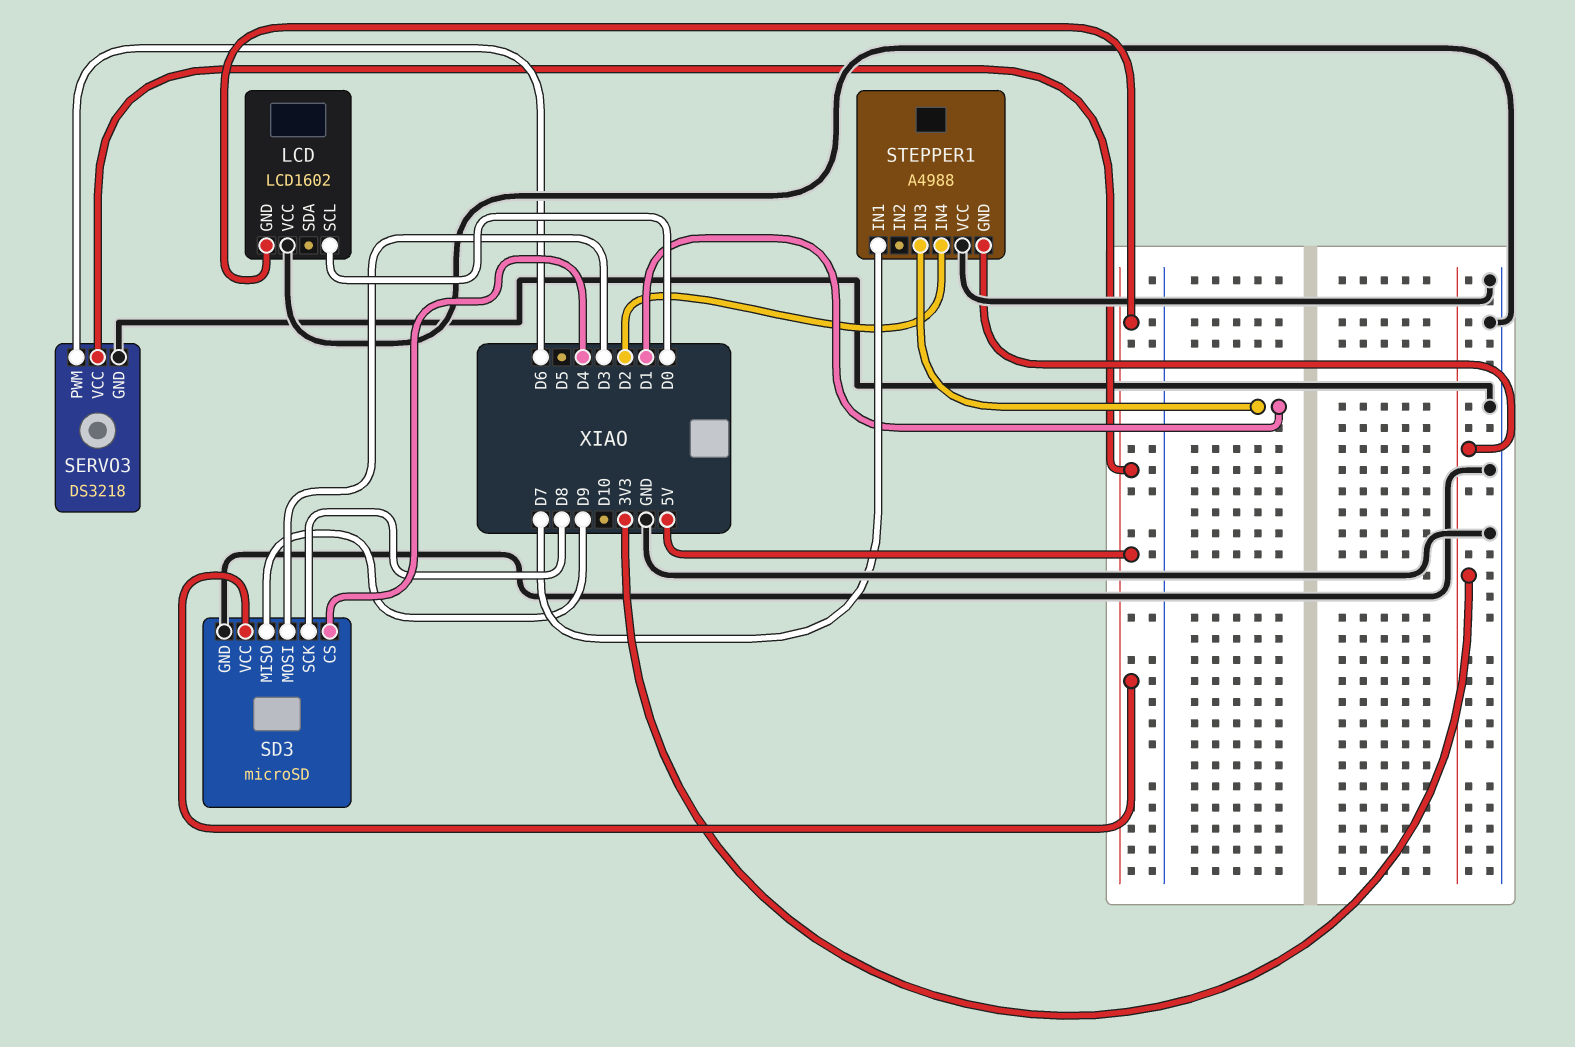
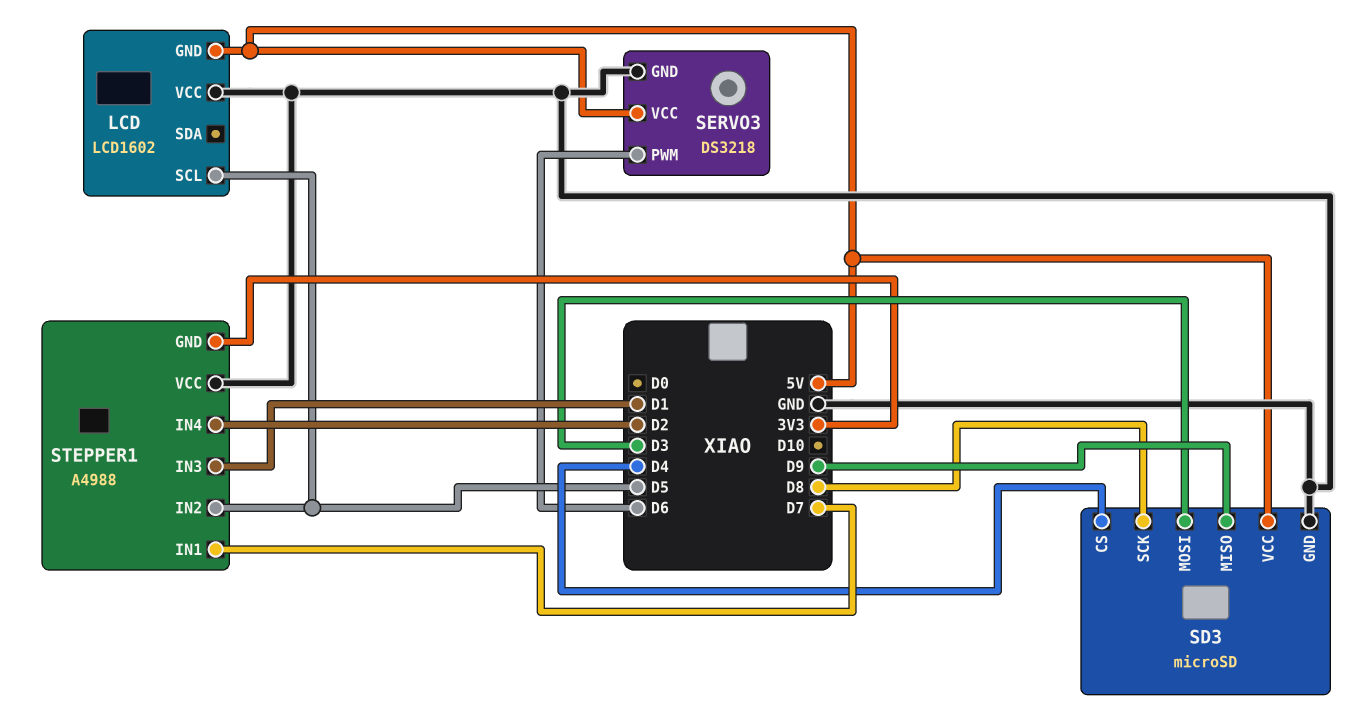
LCD pin SCL: D0 -> D5
STEPPER1 pin IN2: none -> D5

